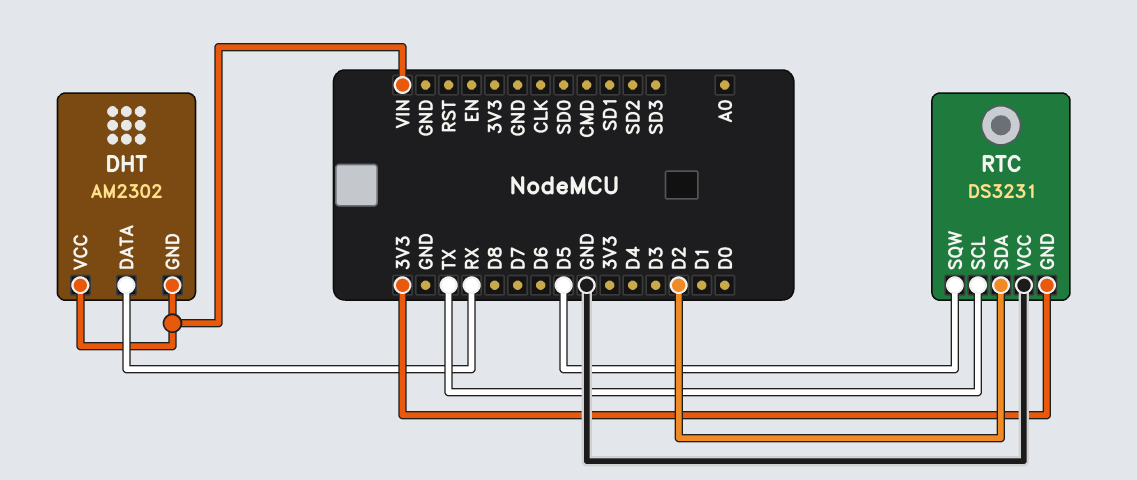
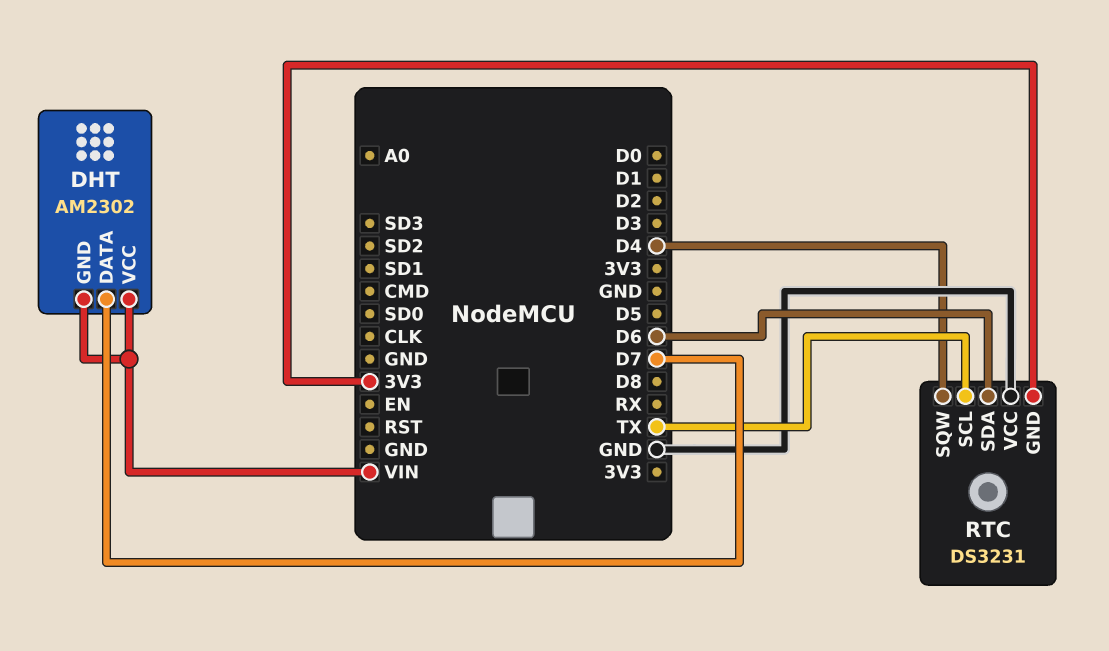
DHT pin DATA: RX -> D7
RTC pin SDA: D2 -> D6
RTC pin SQW: D5 -> D4

